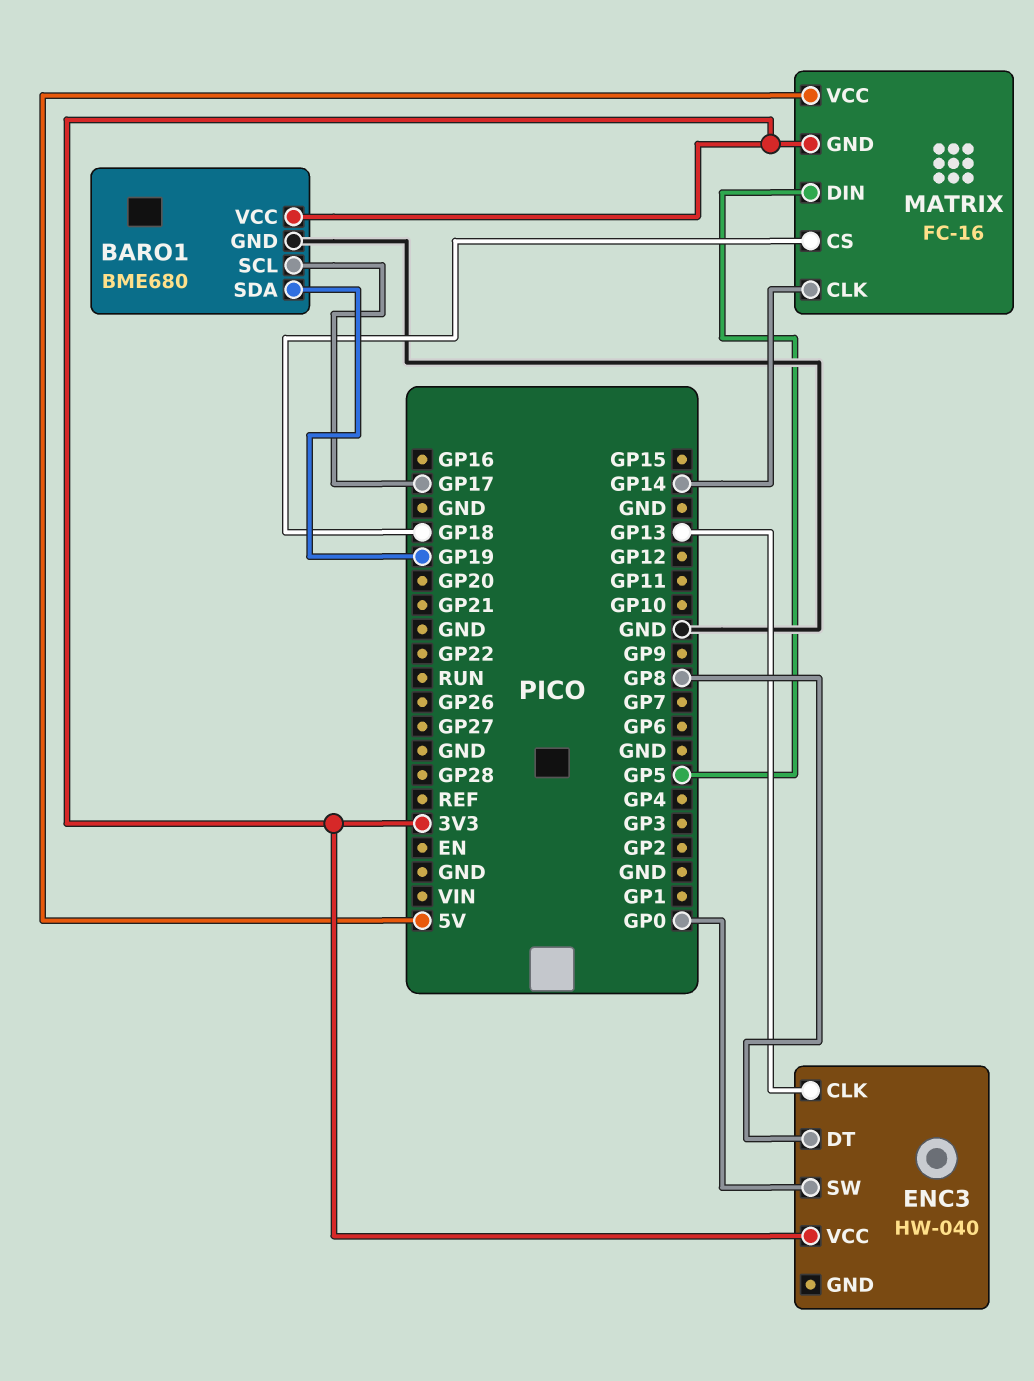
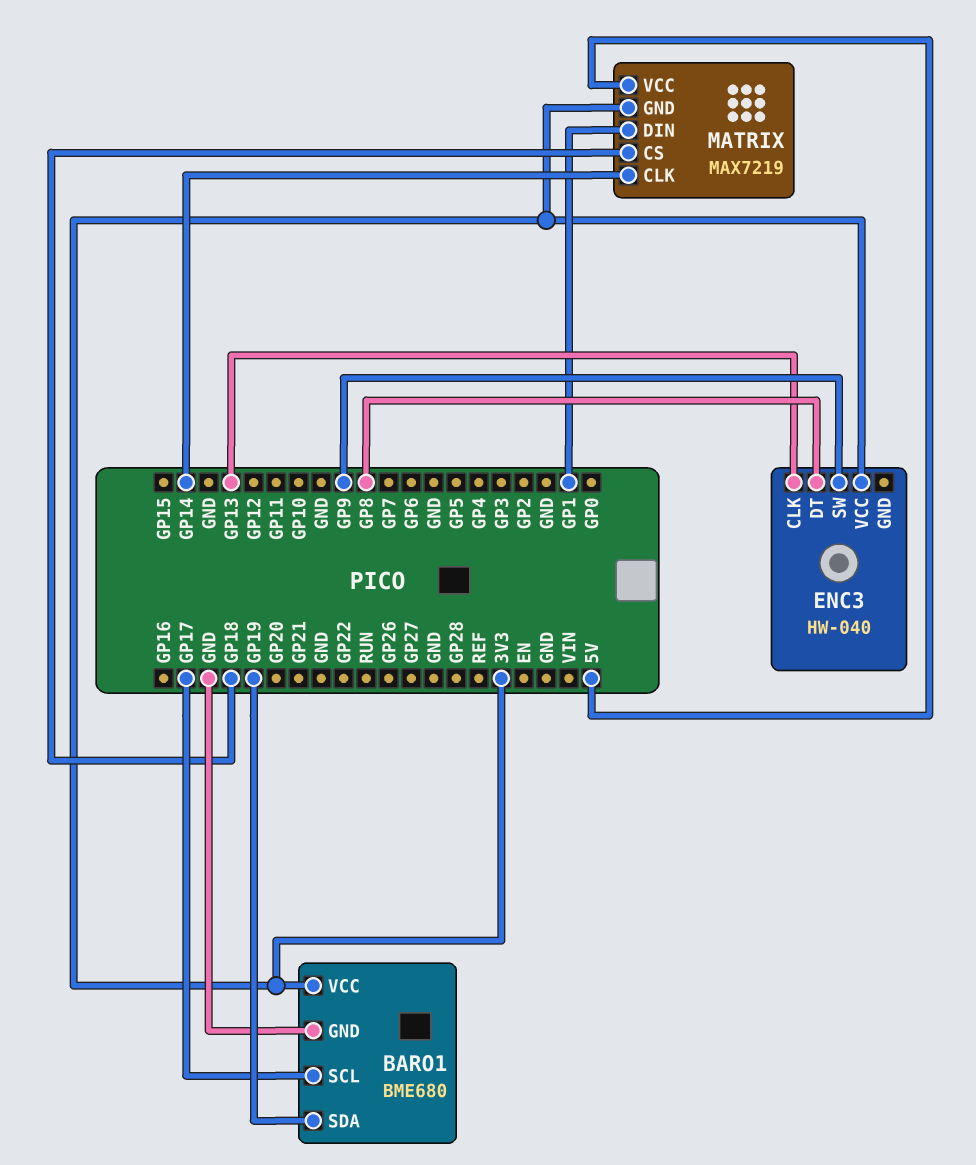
ENC3 pin SW: GP0 -> GP9
MATRIX: FC-16 -> MAX7219
MATRIX pin DIN: GP5 -> GP1

